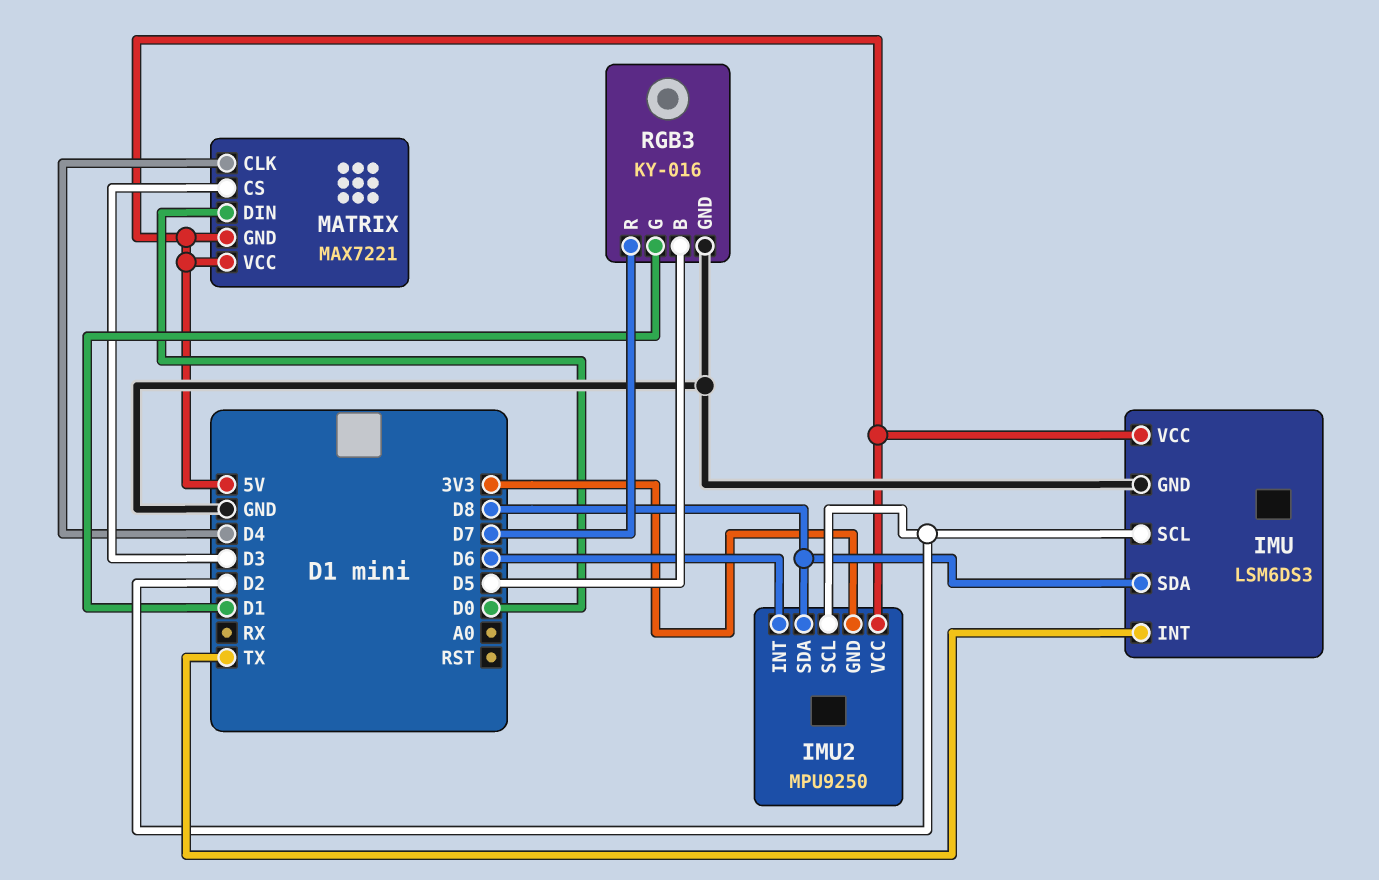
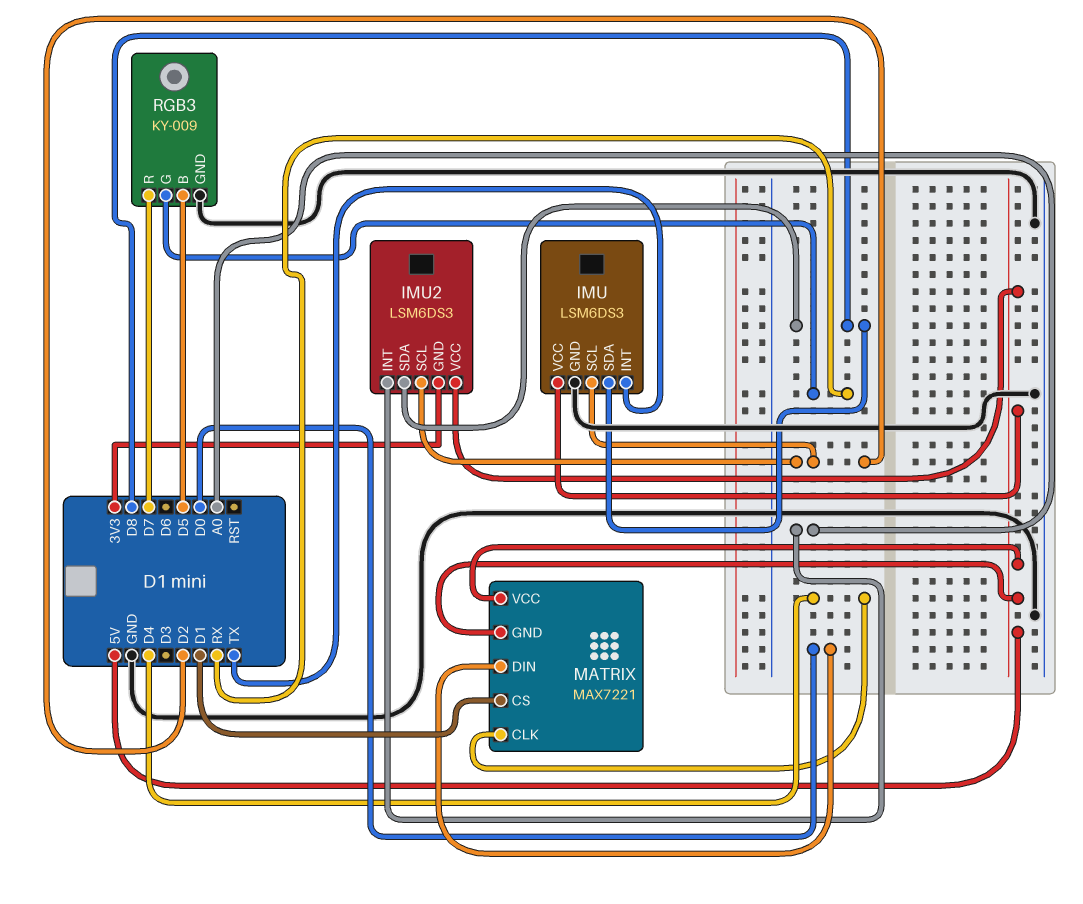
IMU2: MPU9250 -> LSM6DS3
IMU2 pin INT: D6 -> A0
MATRIX pin CS: D3 -> D1
RGB3: KY-016 -> KY-009
RGB3 pin G: D1 -> RX

